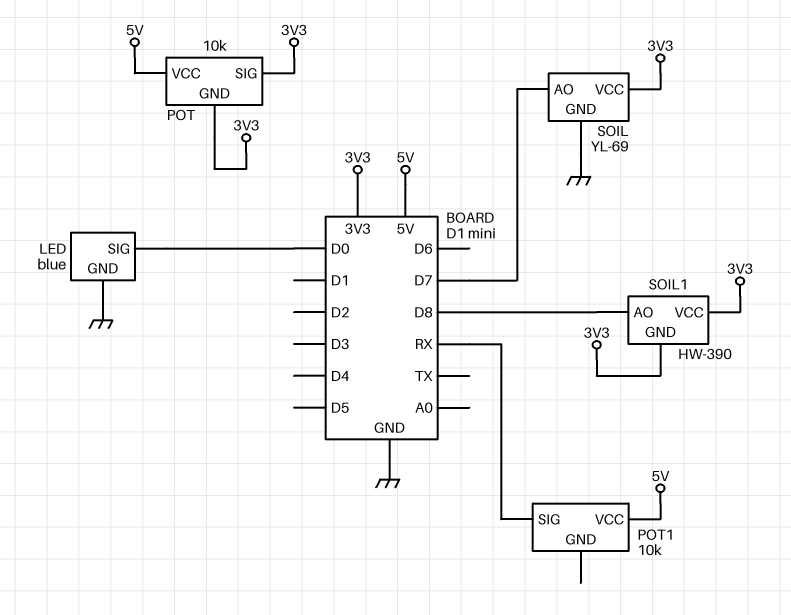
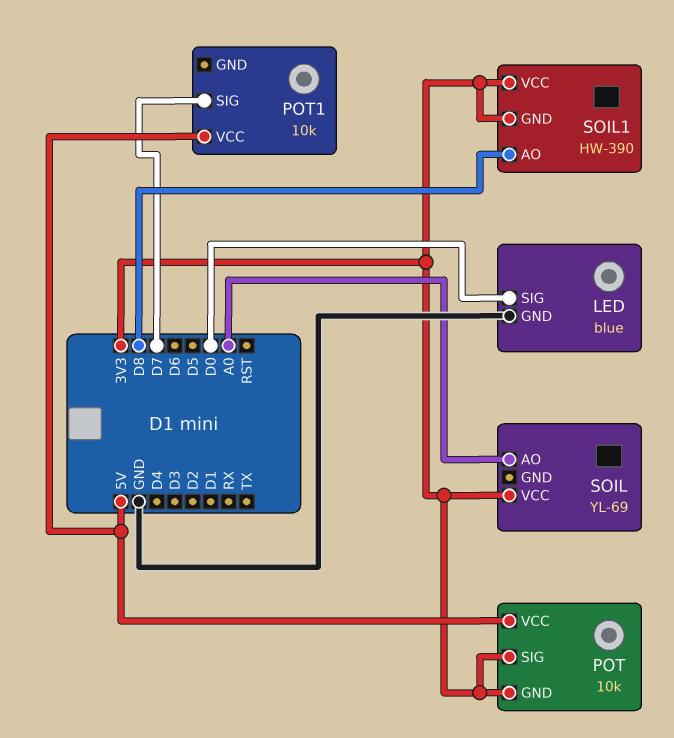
POT1 pin SIG: RX -> D7
SOIL pin AO: D7 -> A0
SOIL pin GND: GND -> none

